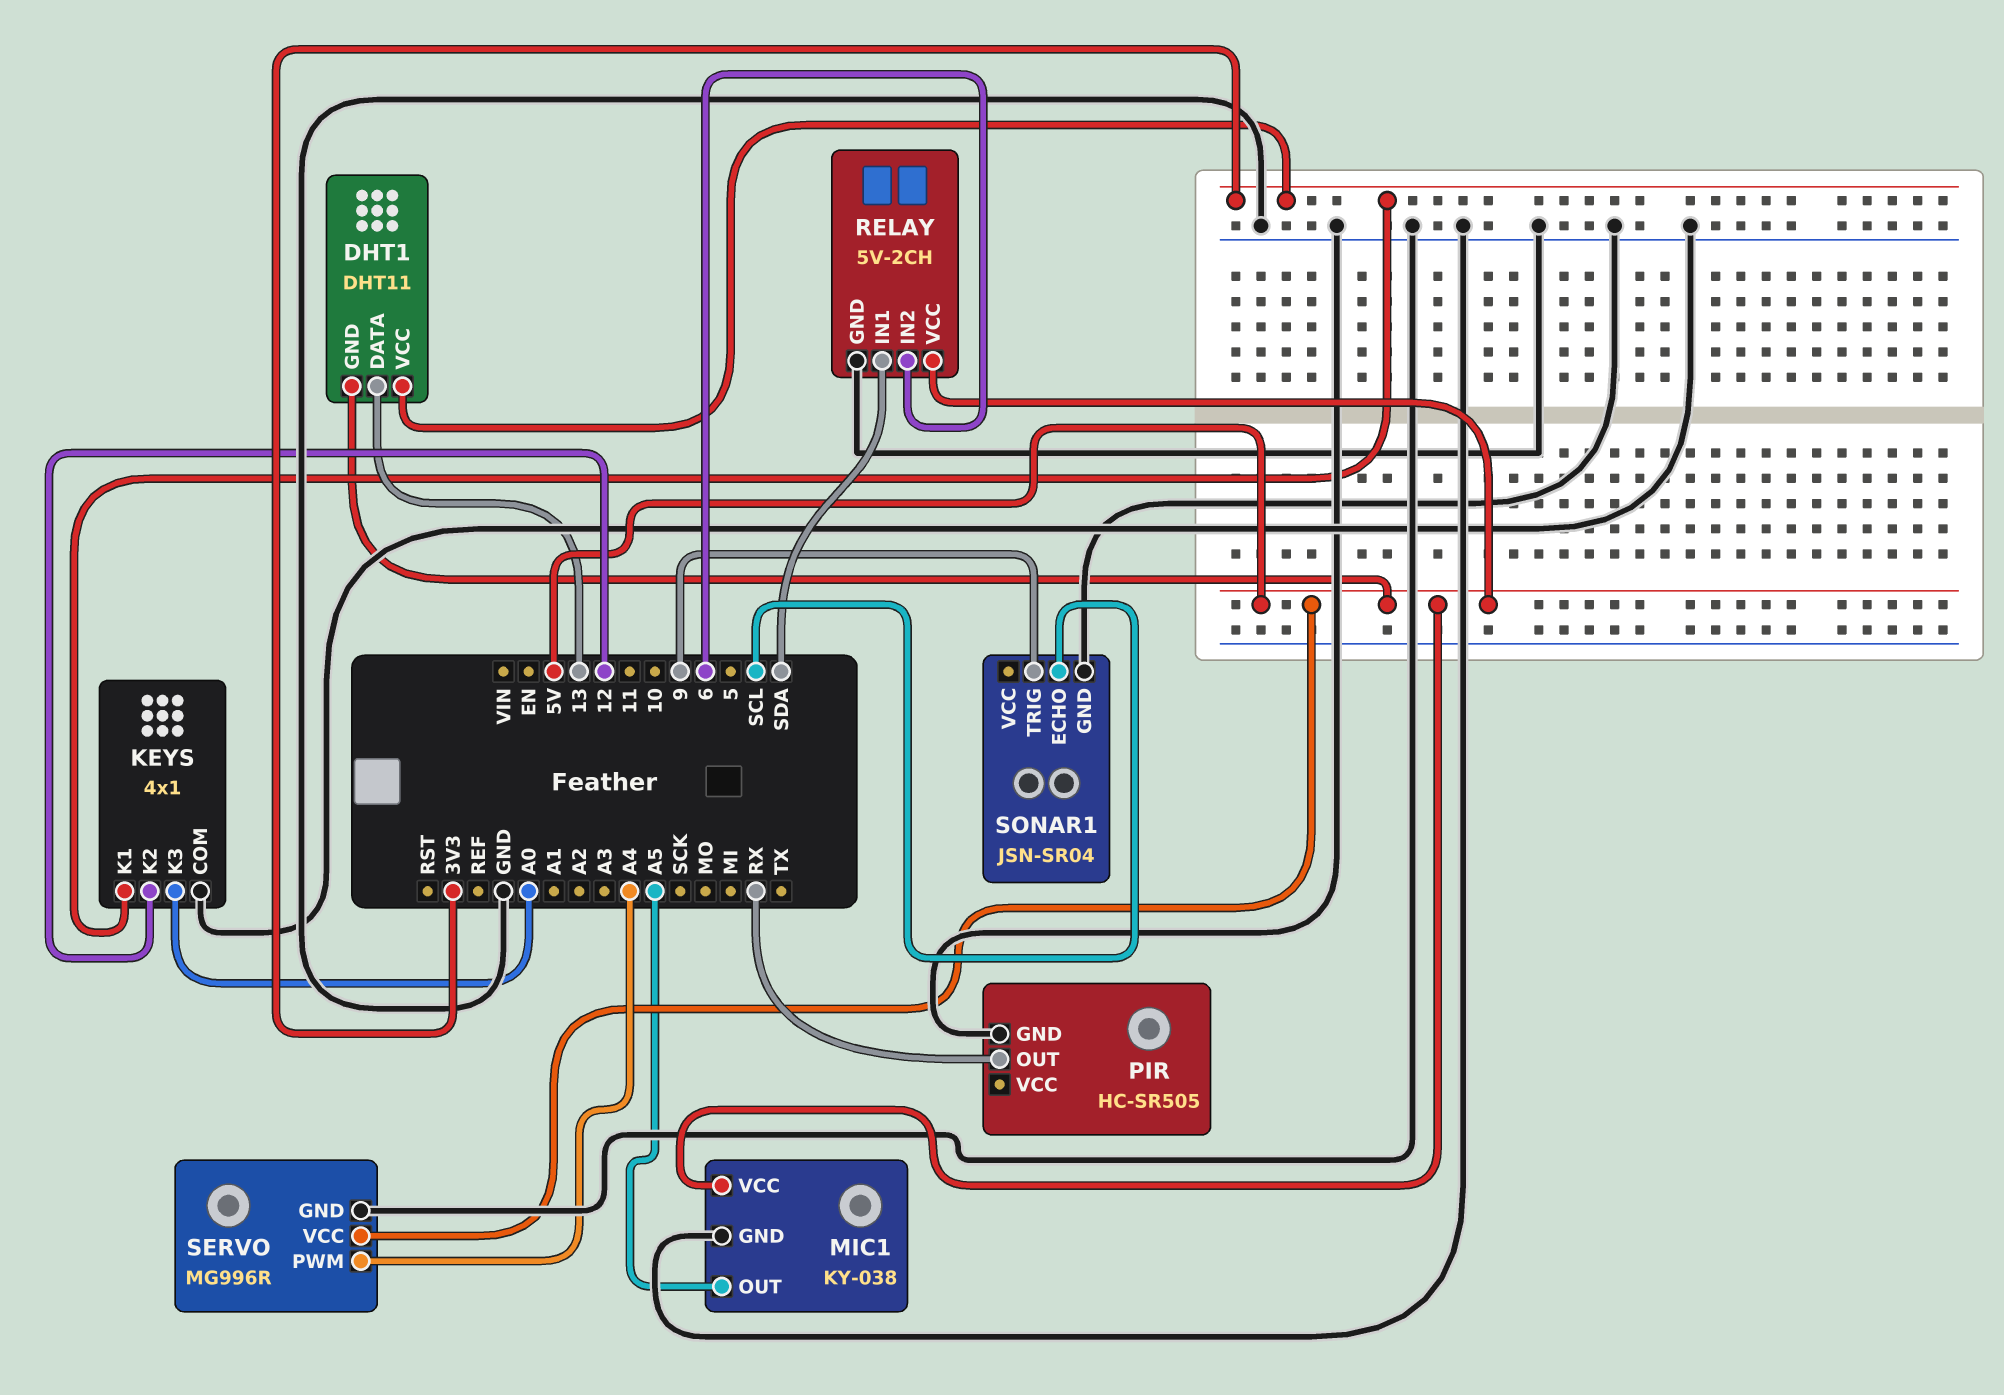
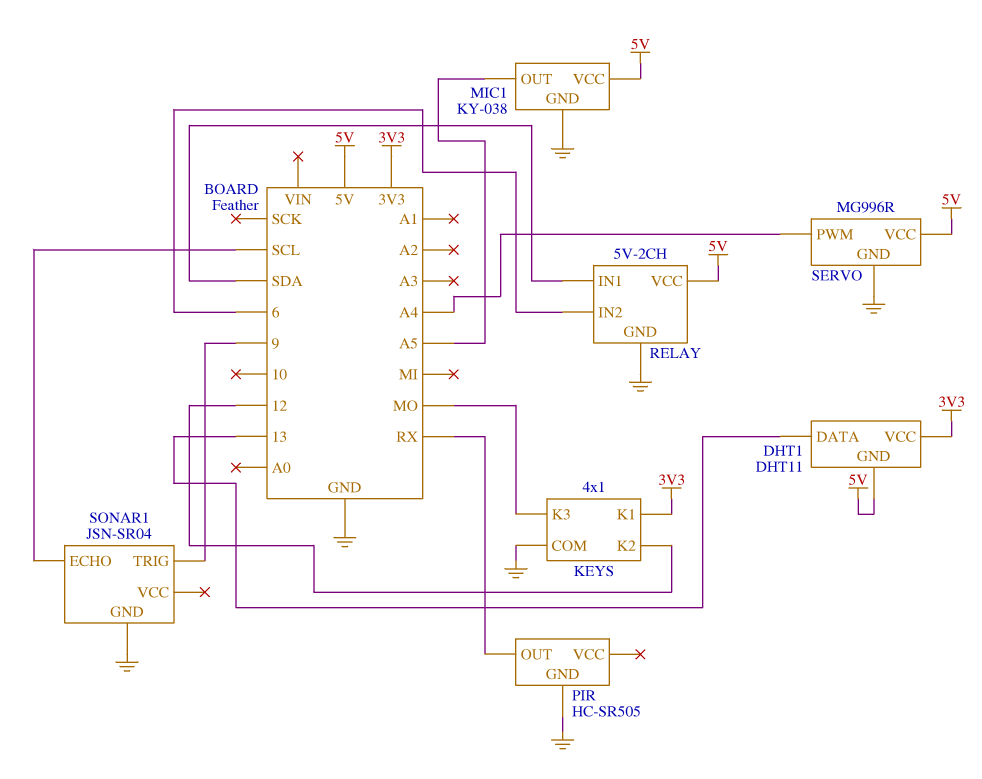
KEYS pin K3: A0 -> MO

